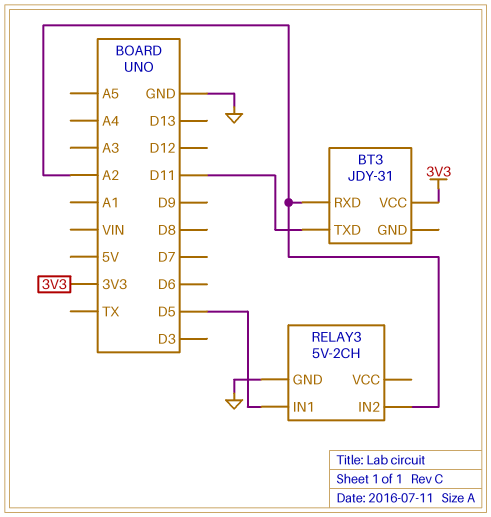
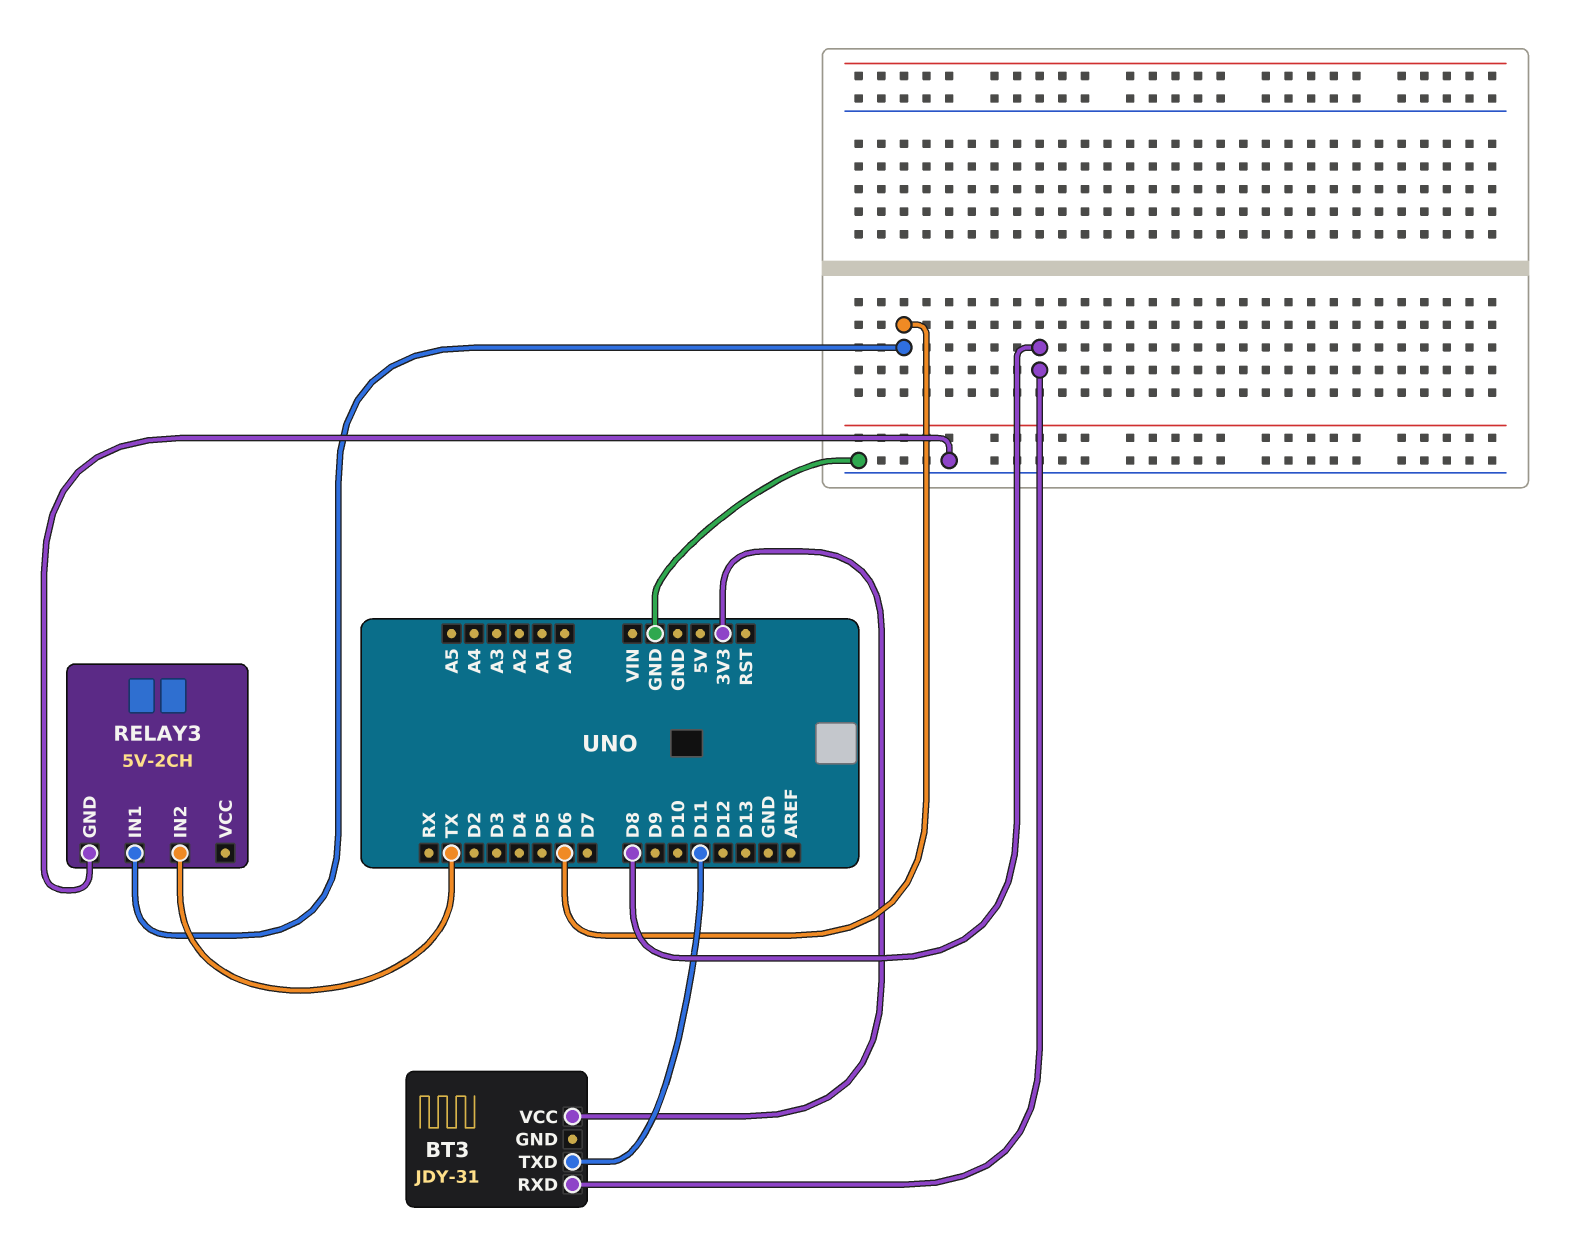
BT3 pin RXD: A2 -> D8
RELAY3 pin IN1: D5 -> D6
RELAY3 pin IN2: A2 -> TX

